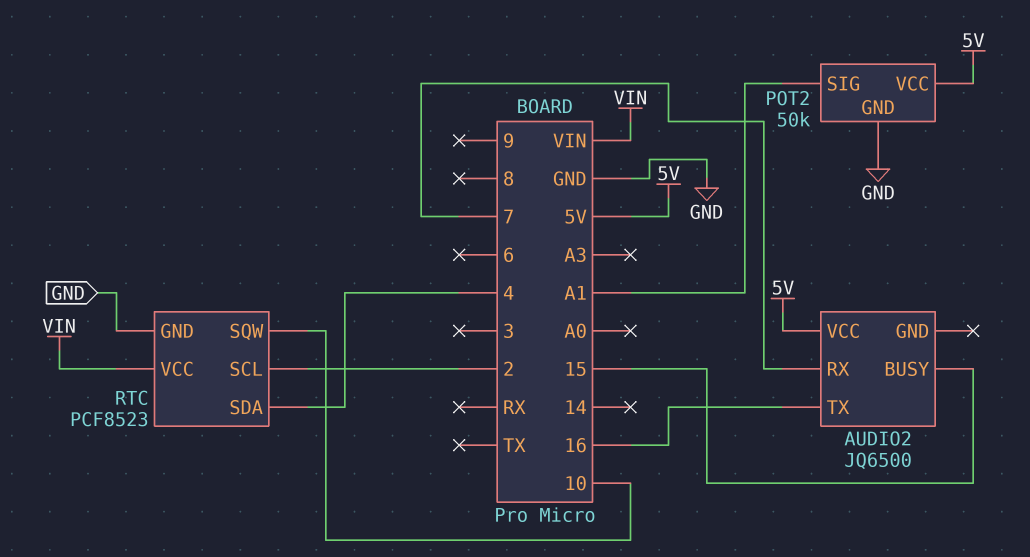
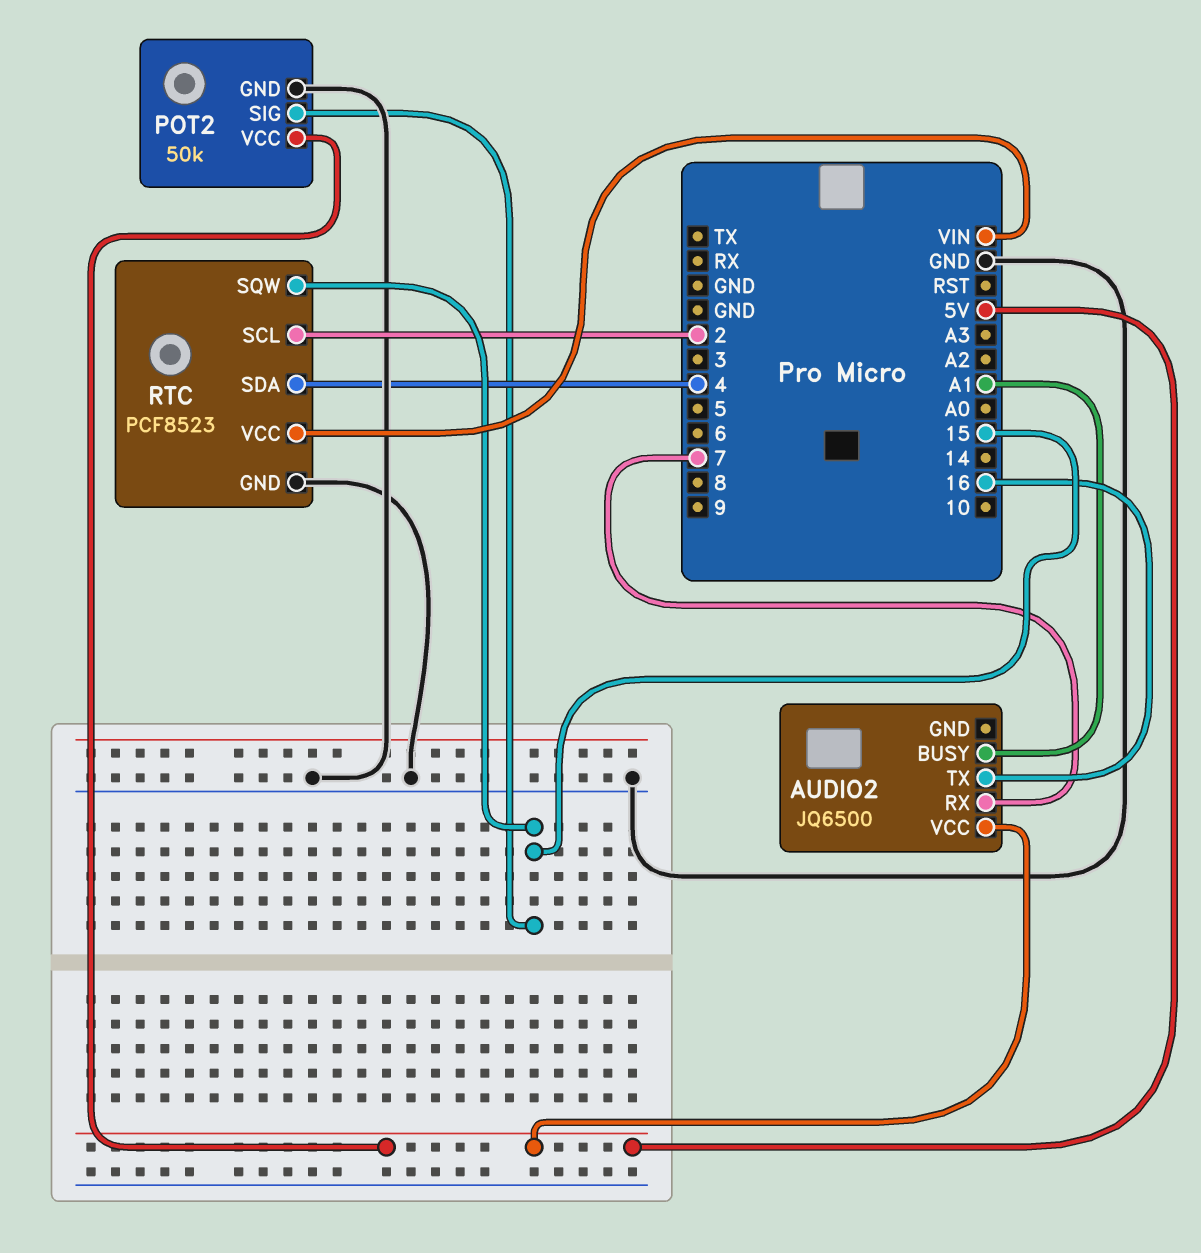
AUDIO2 pin BUSY: 15 -> A1
POT2 pin SIG: A1 -> 15
RTC pin SQW: 10 -> 15

